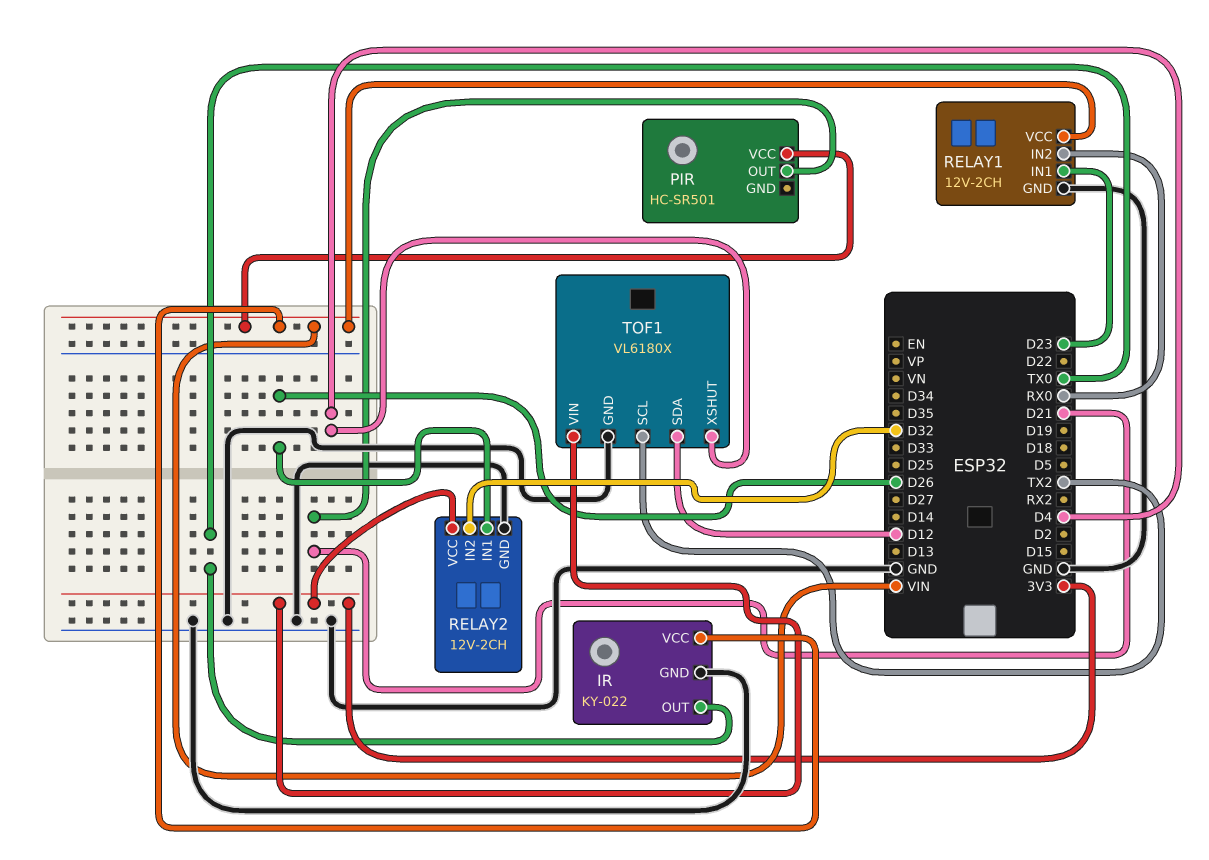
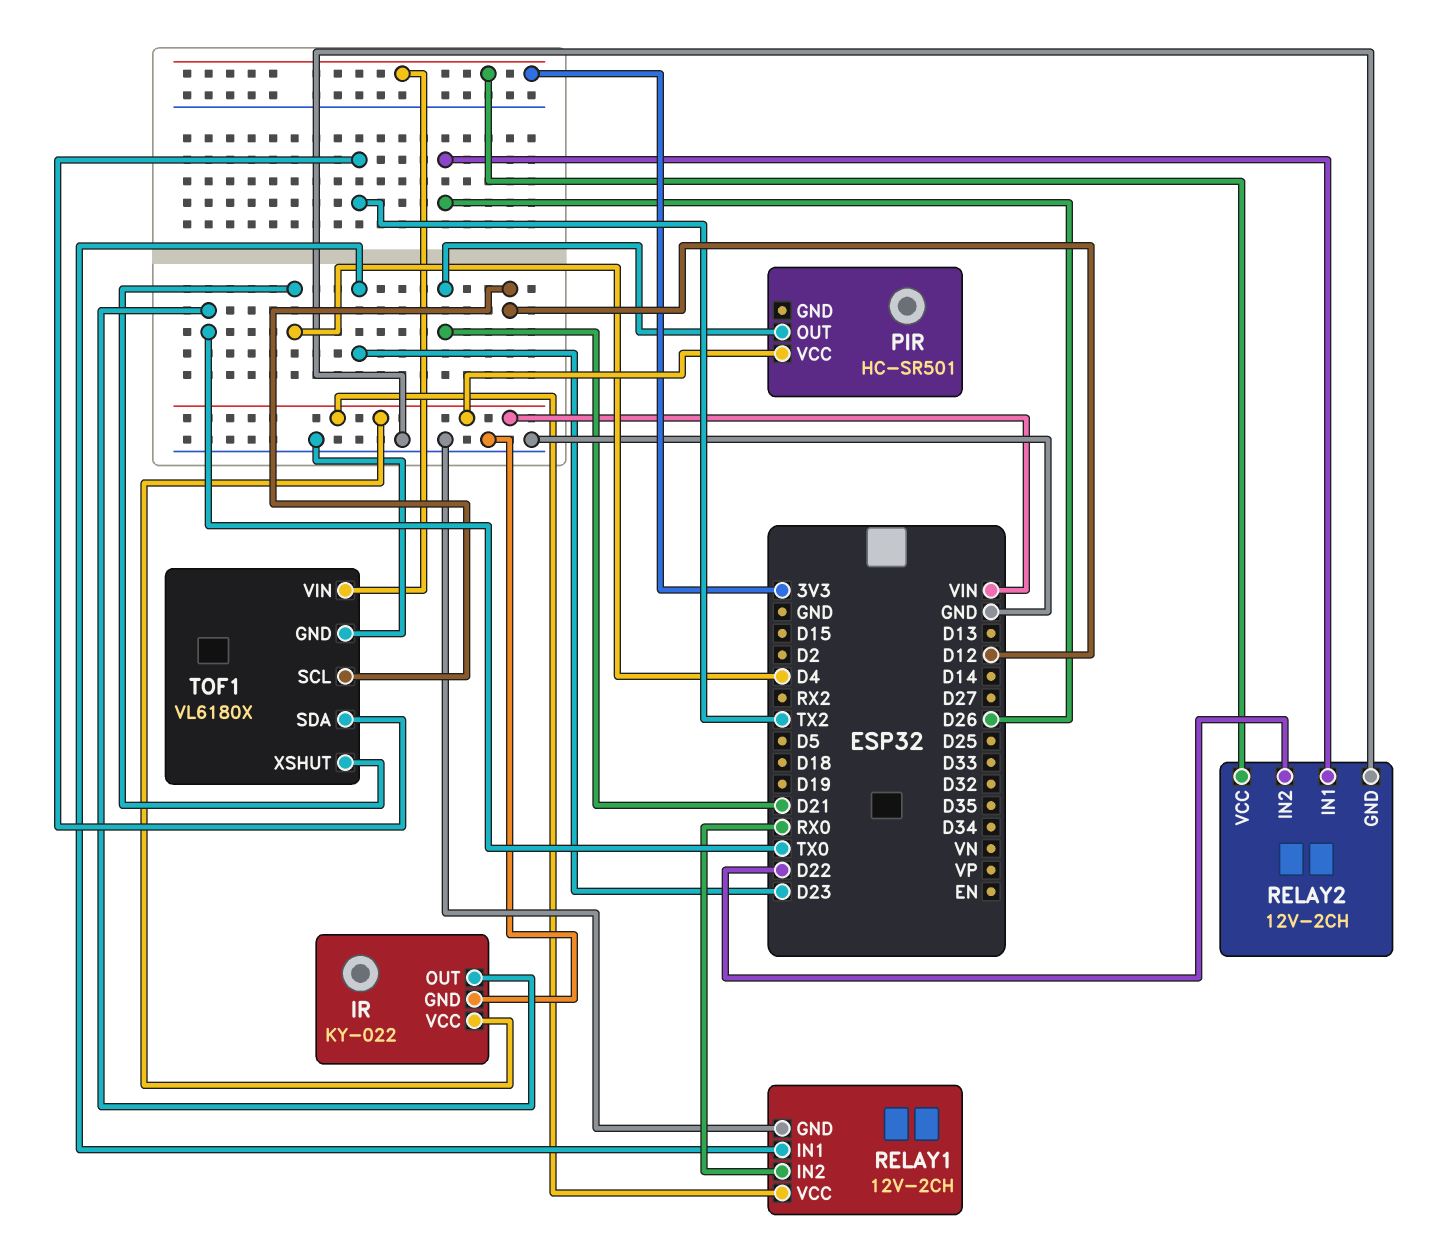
RELAY2 pin IN2: D32 -> D22
TOF1 pin SCL: TX2 -> D12
TOF1 pin SDA: D12 -> TX2

